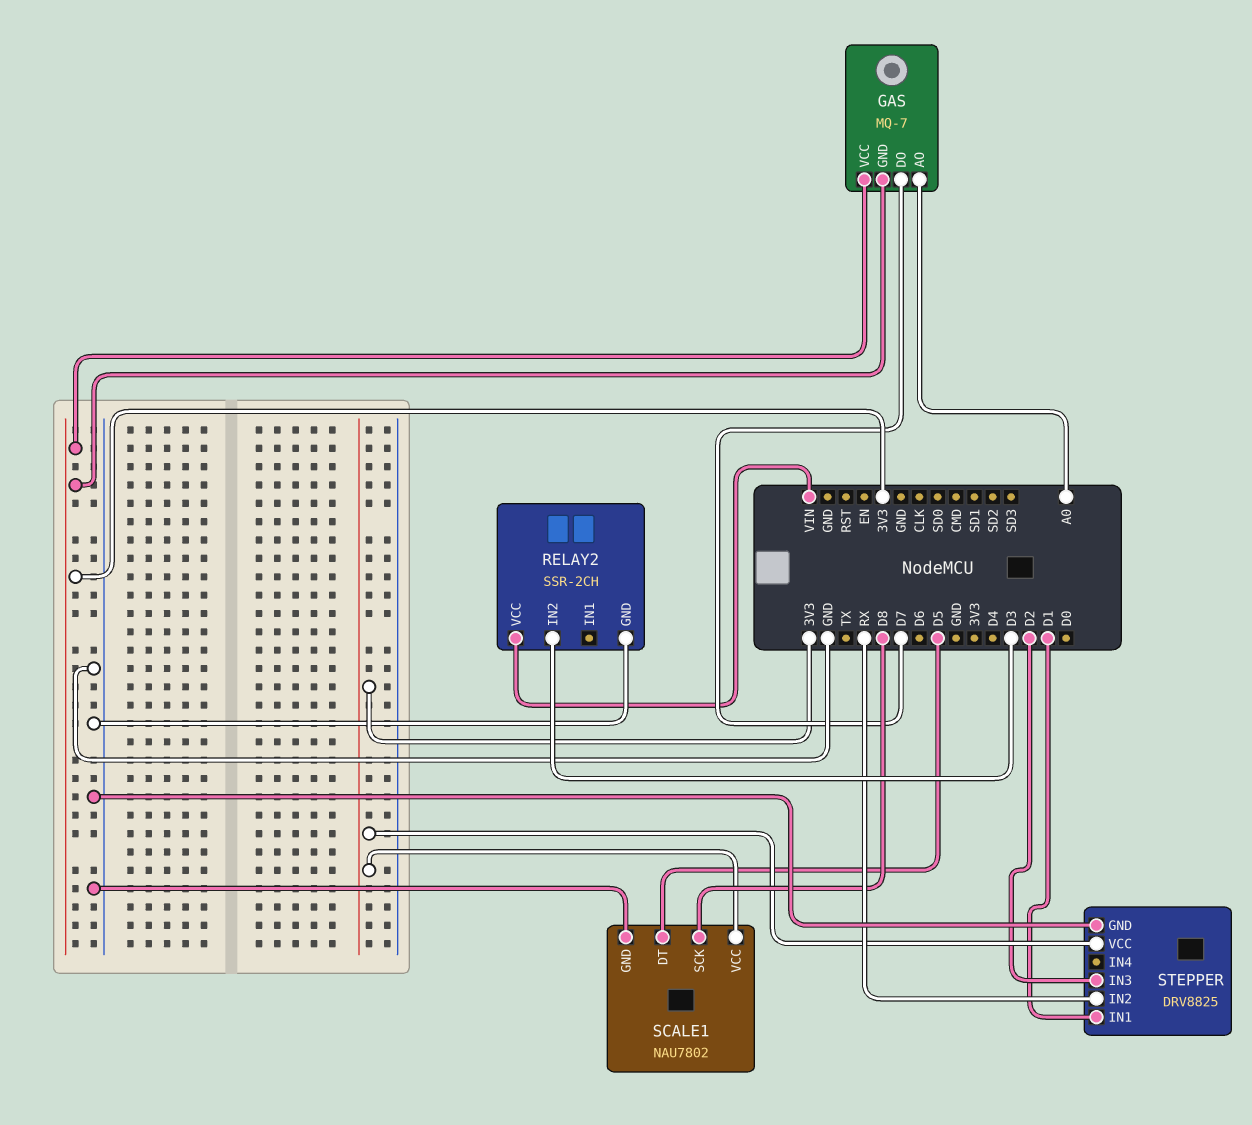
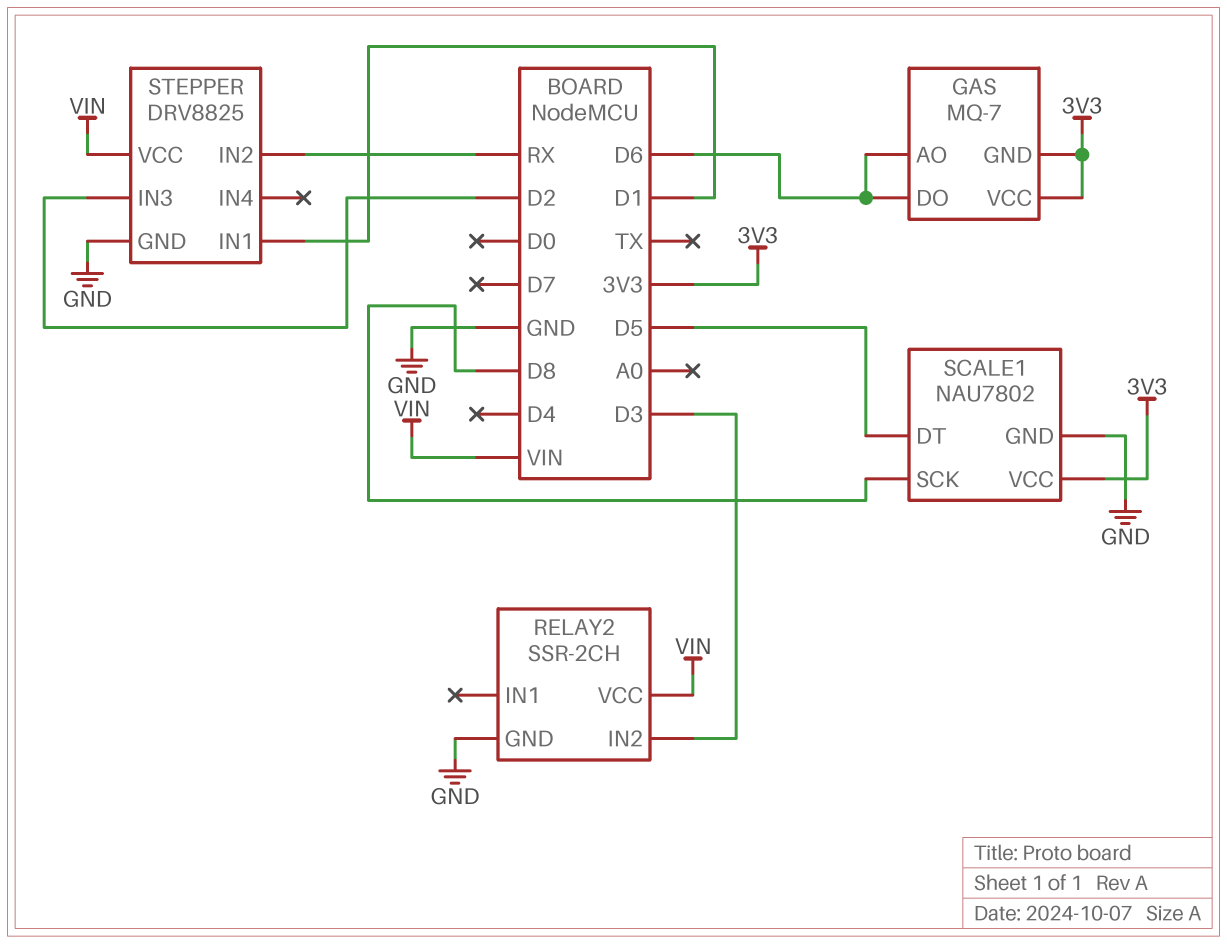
GAS pin AO: A0 -> D6
GAS pin DO: D7 -> D6
STEPPER pin VCC: 3V3 -> VIN

